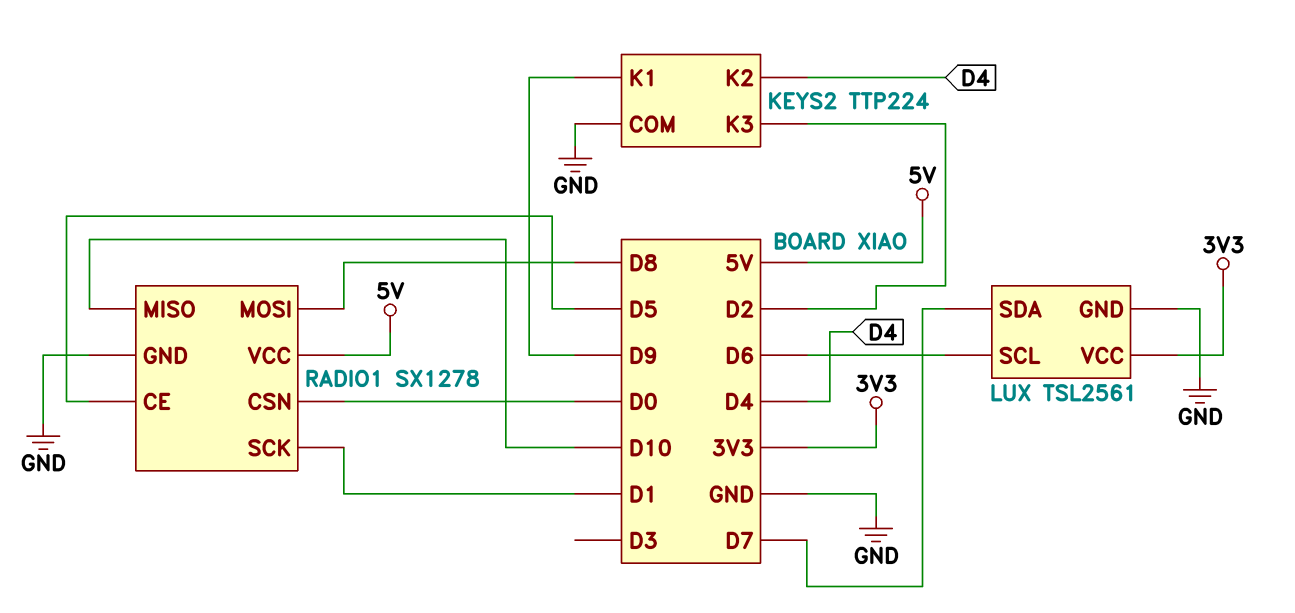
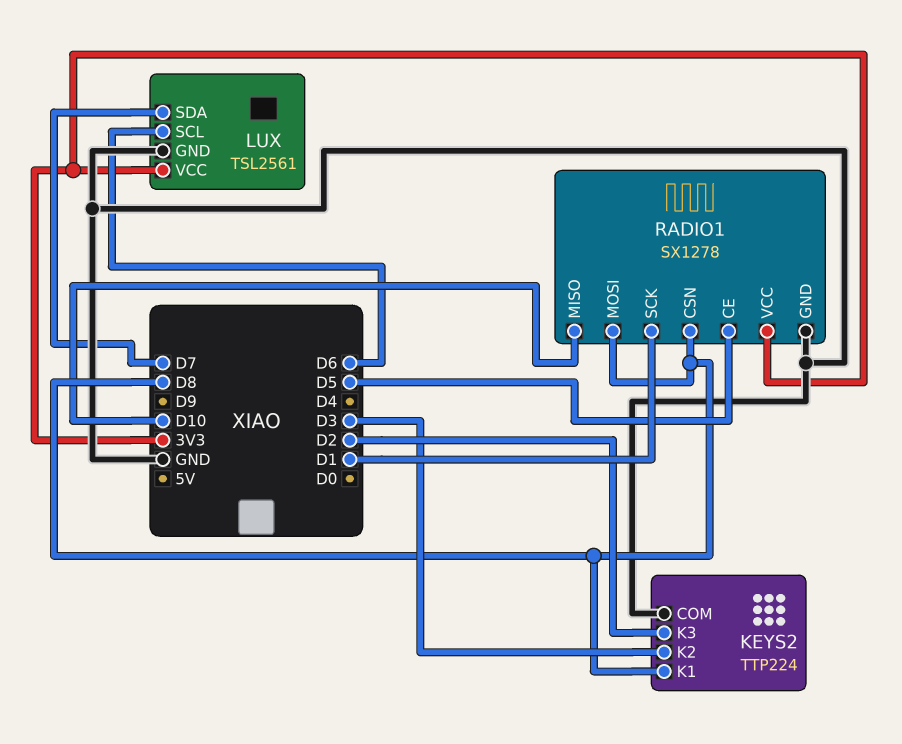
KEYS2 pin K1: D9 -> D8
KEYS2 pin K2: D4 -> D3
RADIO1 pin CSN: D0 -> D8
RADIO1 pin VCC: 5V -> 3V3

